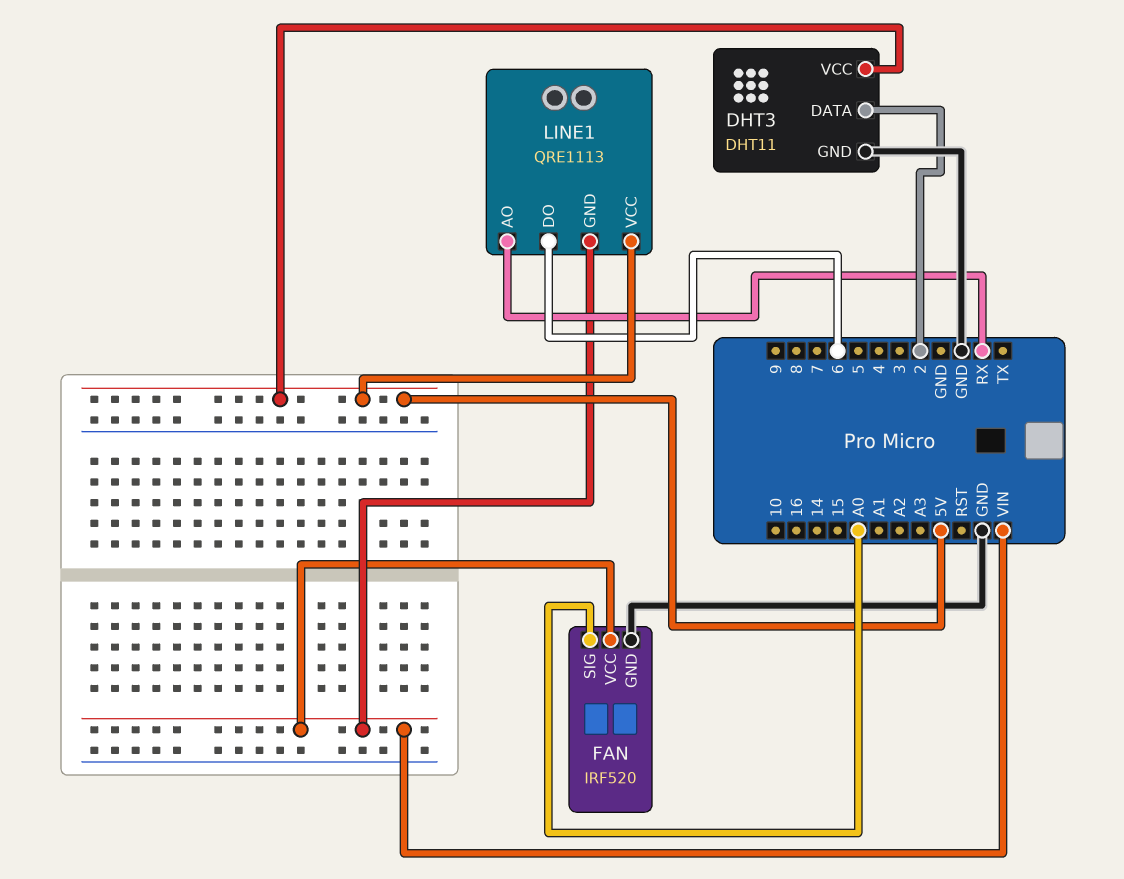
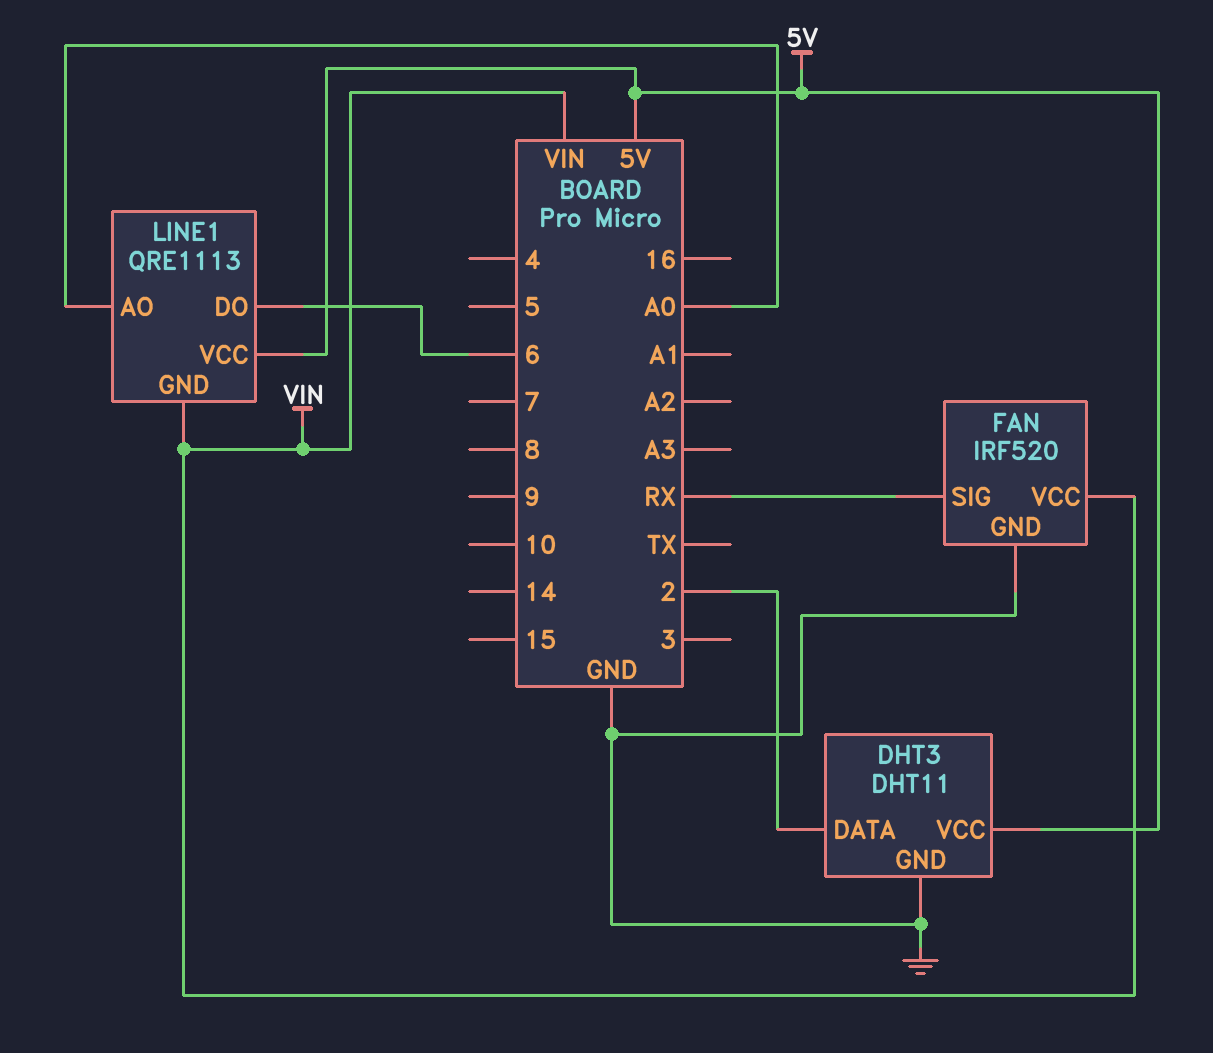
FAN pin SIG: A0 -> RX
LINE1 pin AO: RX -> A0

